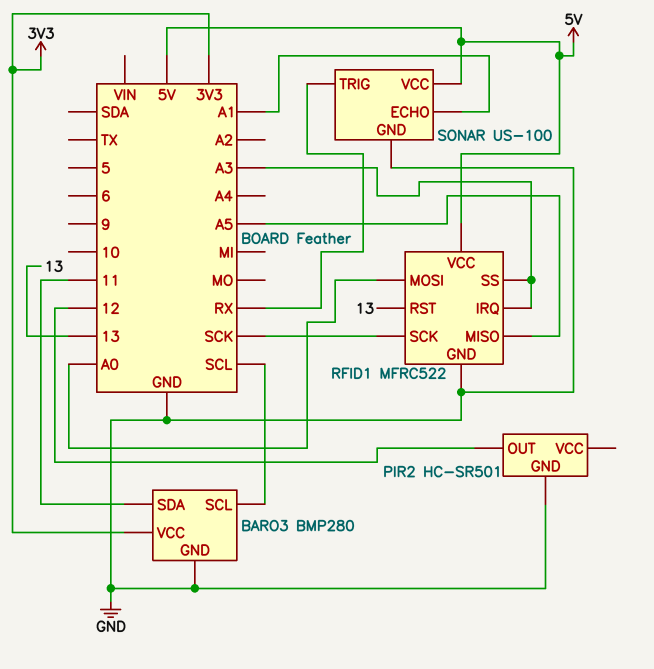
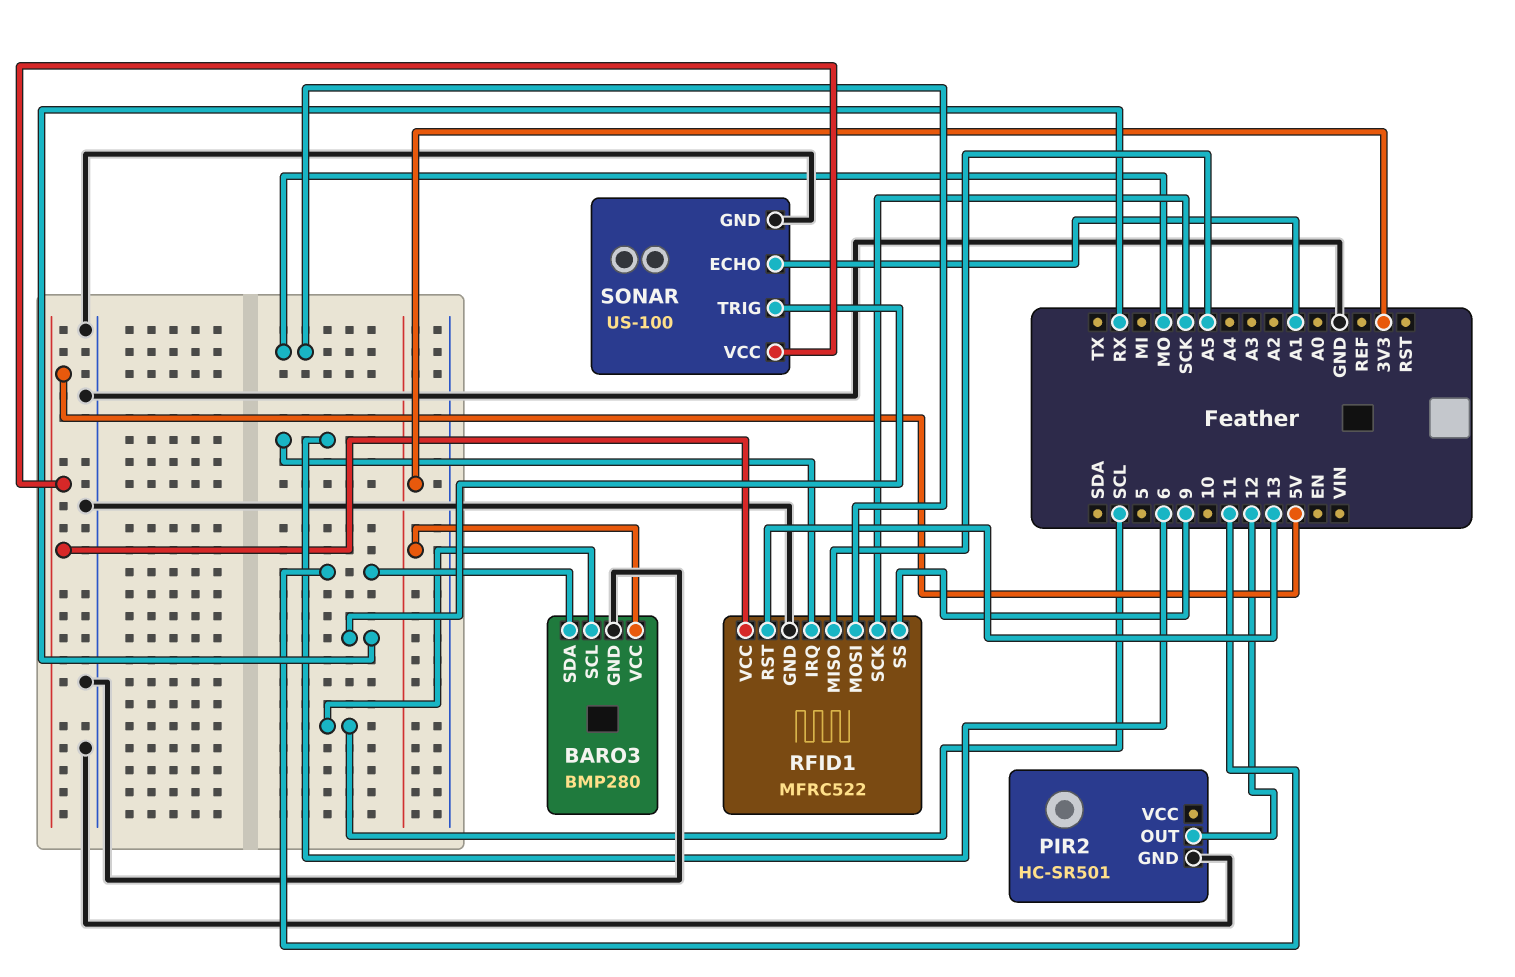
RFID1 pin IRQ: A3 -> 6
RFID1 pin MOSI: A0 -> MO
RFID1 pin SS: A3 -> 9

